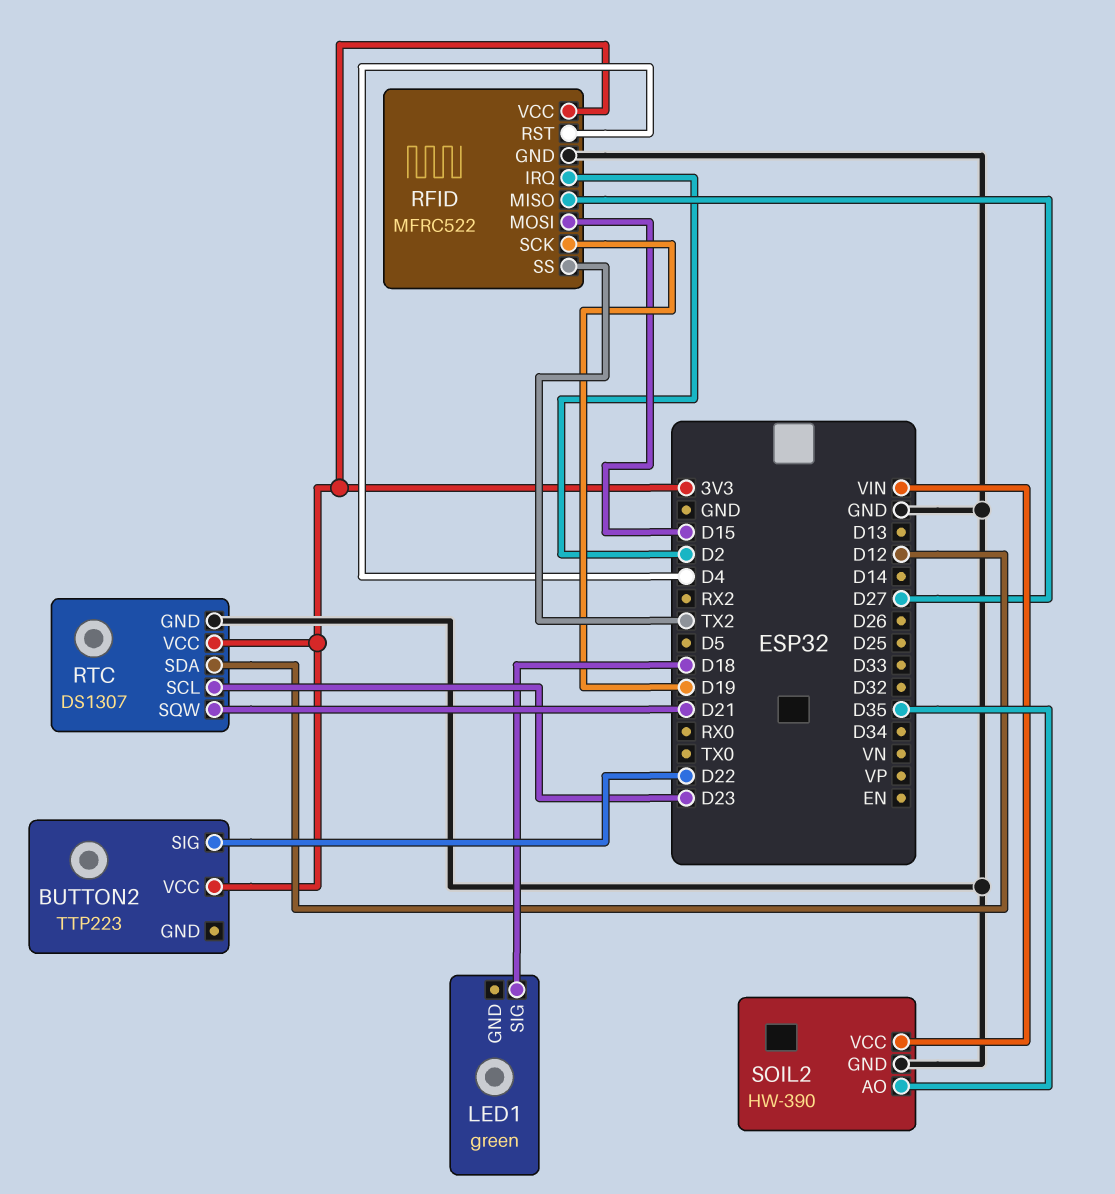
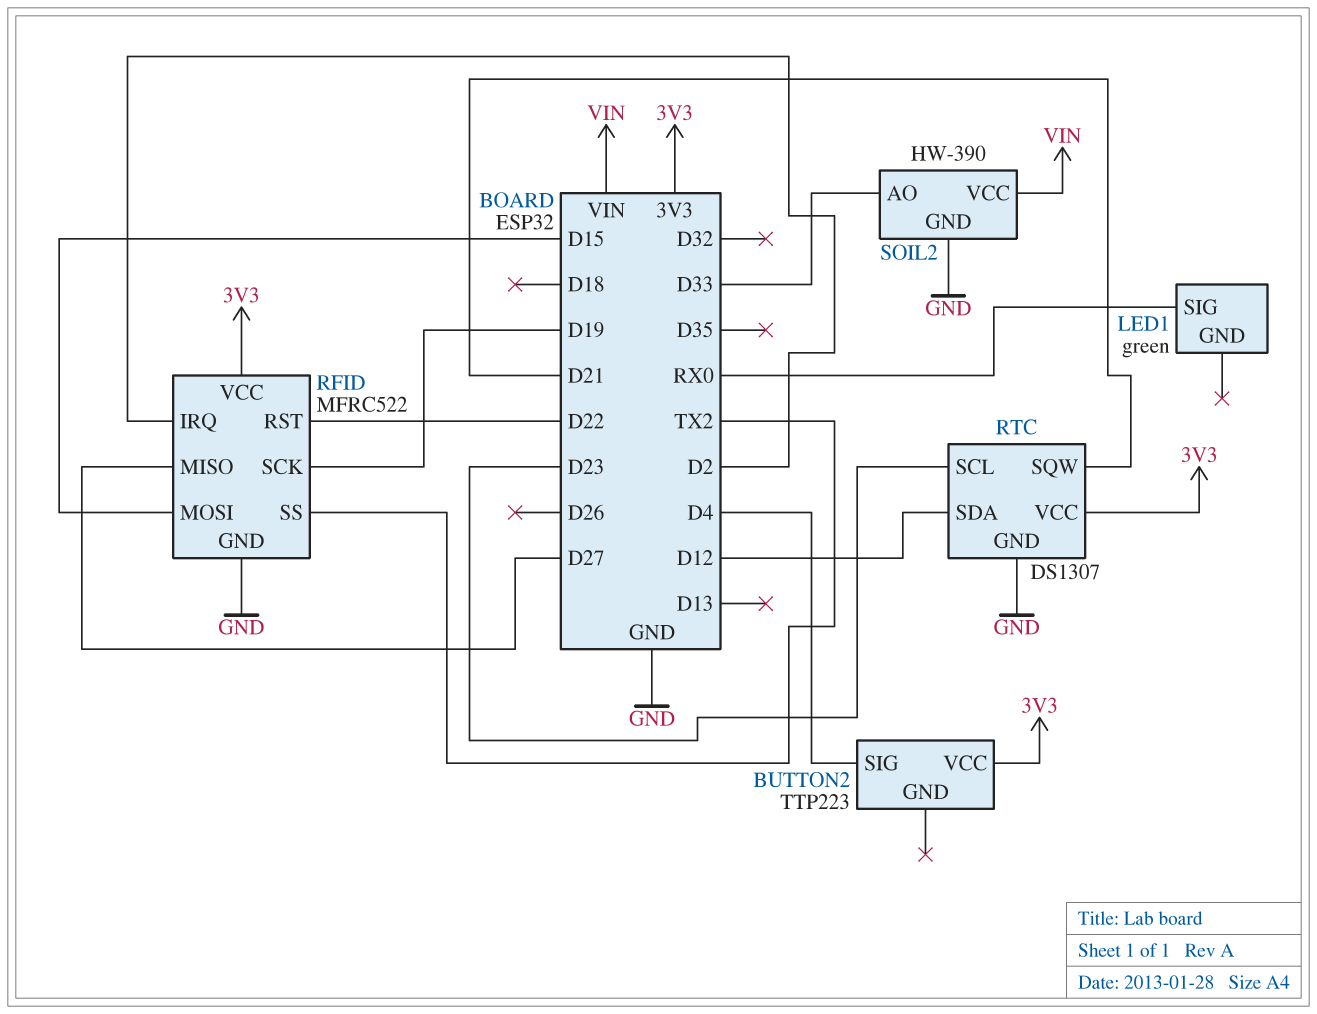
BUTTON2 pin SIG: D22 -> D4
LED1 pin SIG: D18 -> RX0
RFID pin RST: D4 -> D22
SOIL2 pin AO: D35 -> D33

